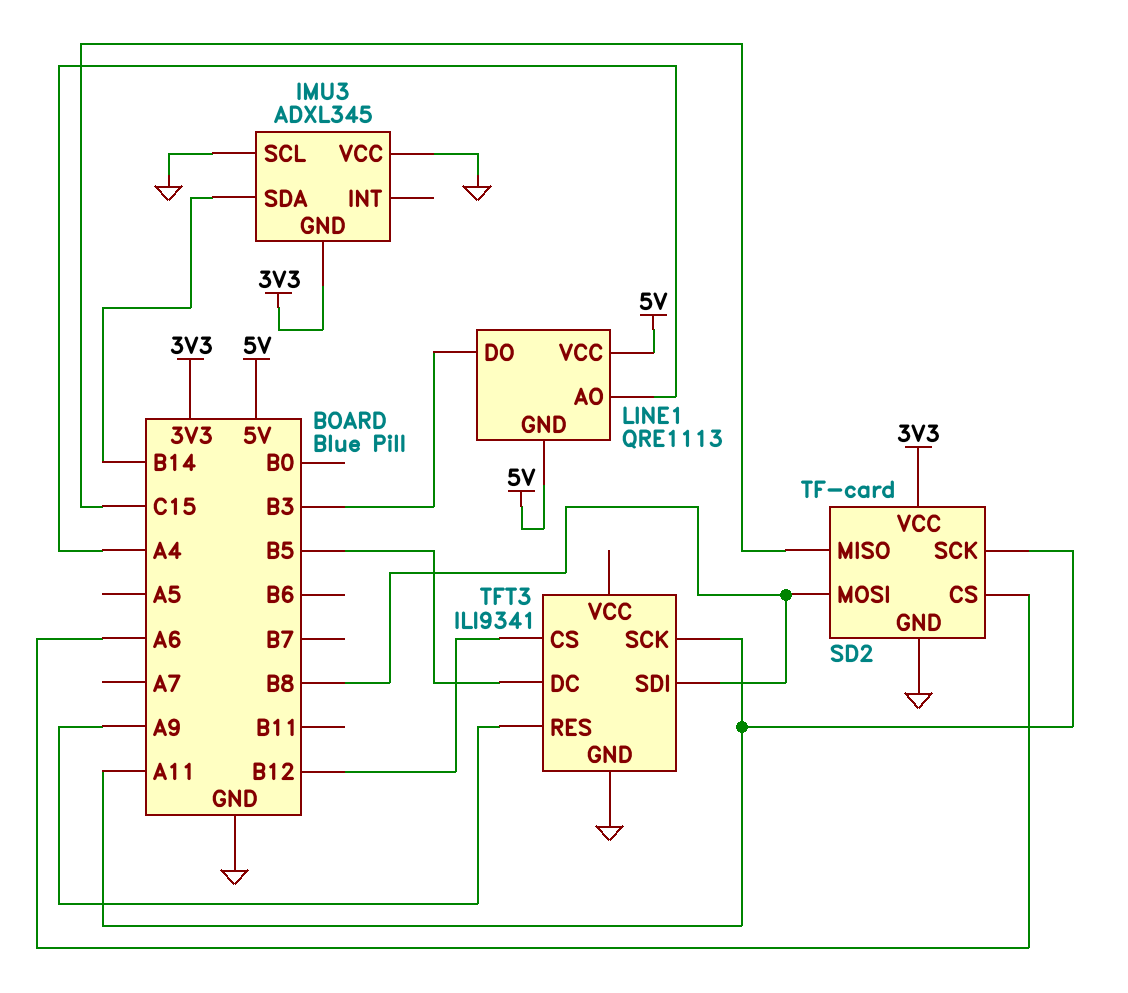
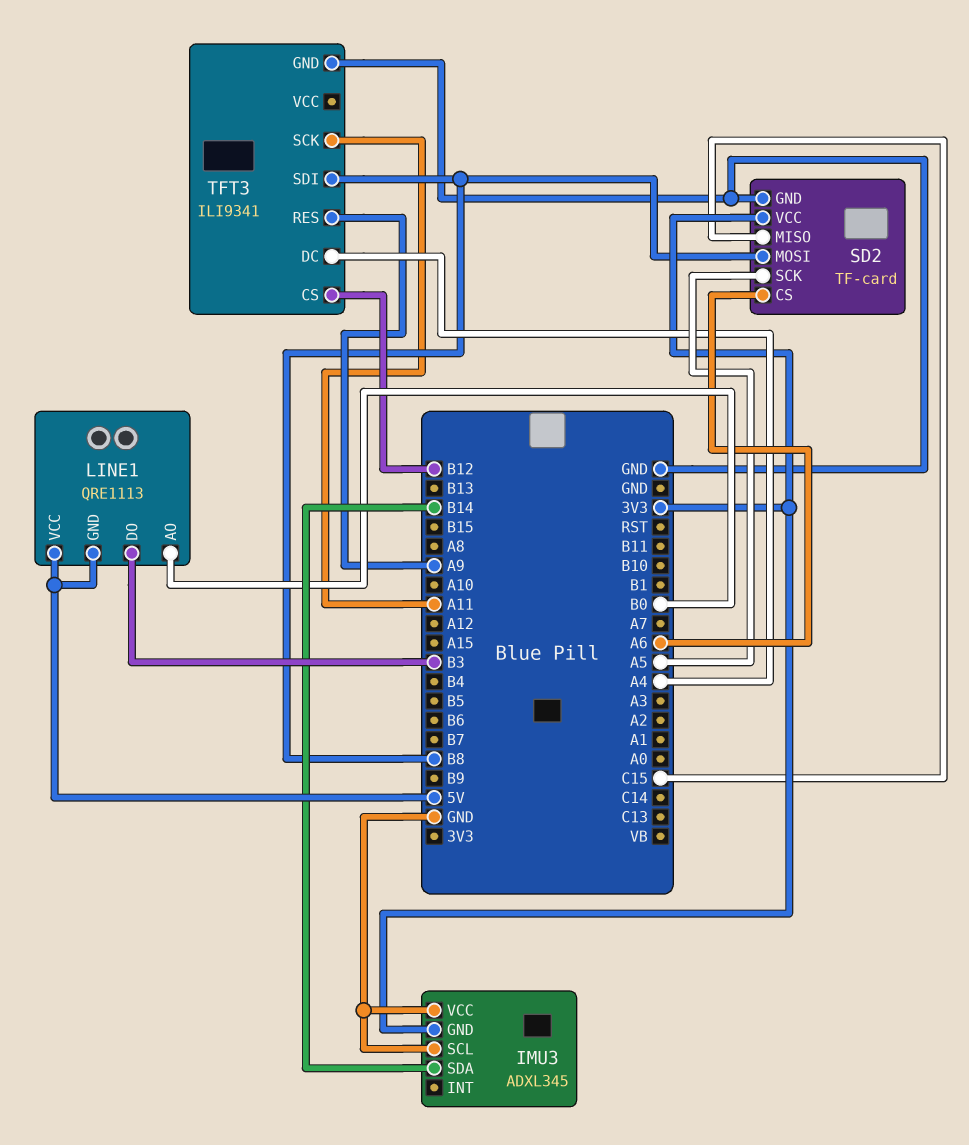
LINE1 pin AO: A4 -> B0
SD2 pin SCK: A11 -> A5
TFT3 pin DC: B5 -> A4

